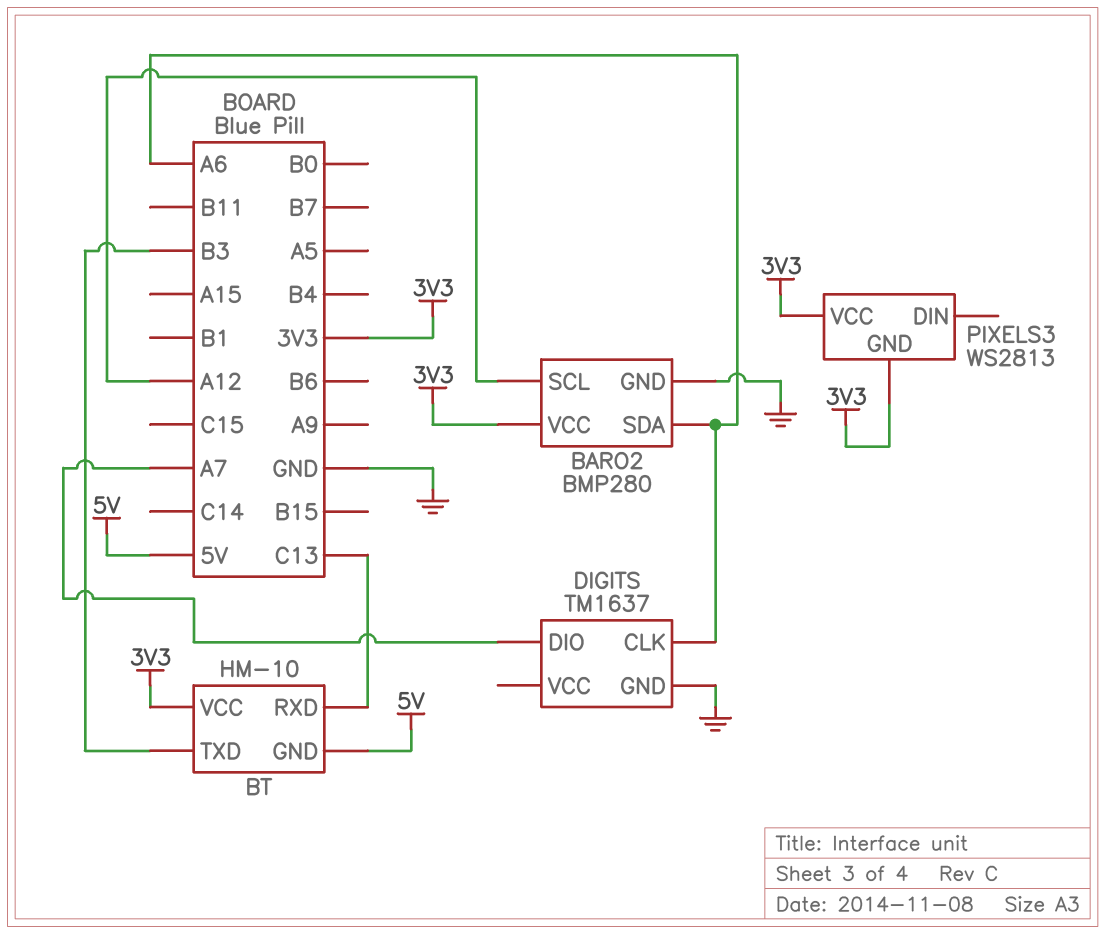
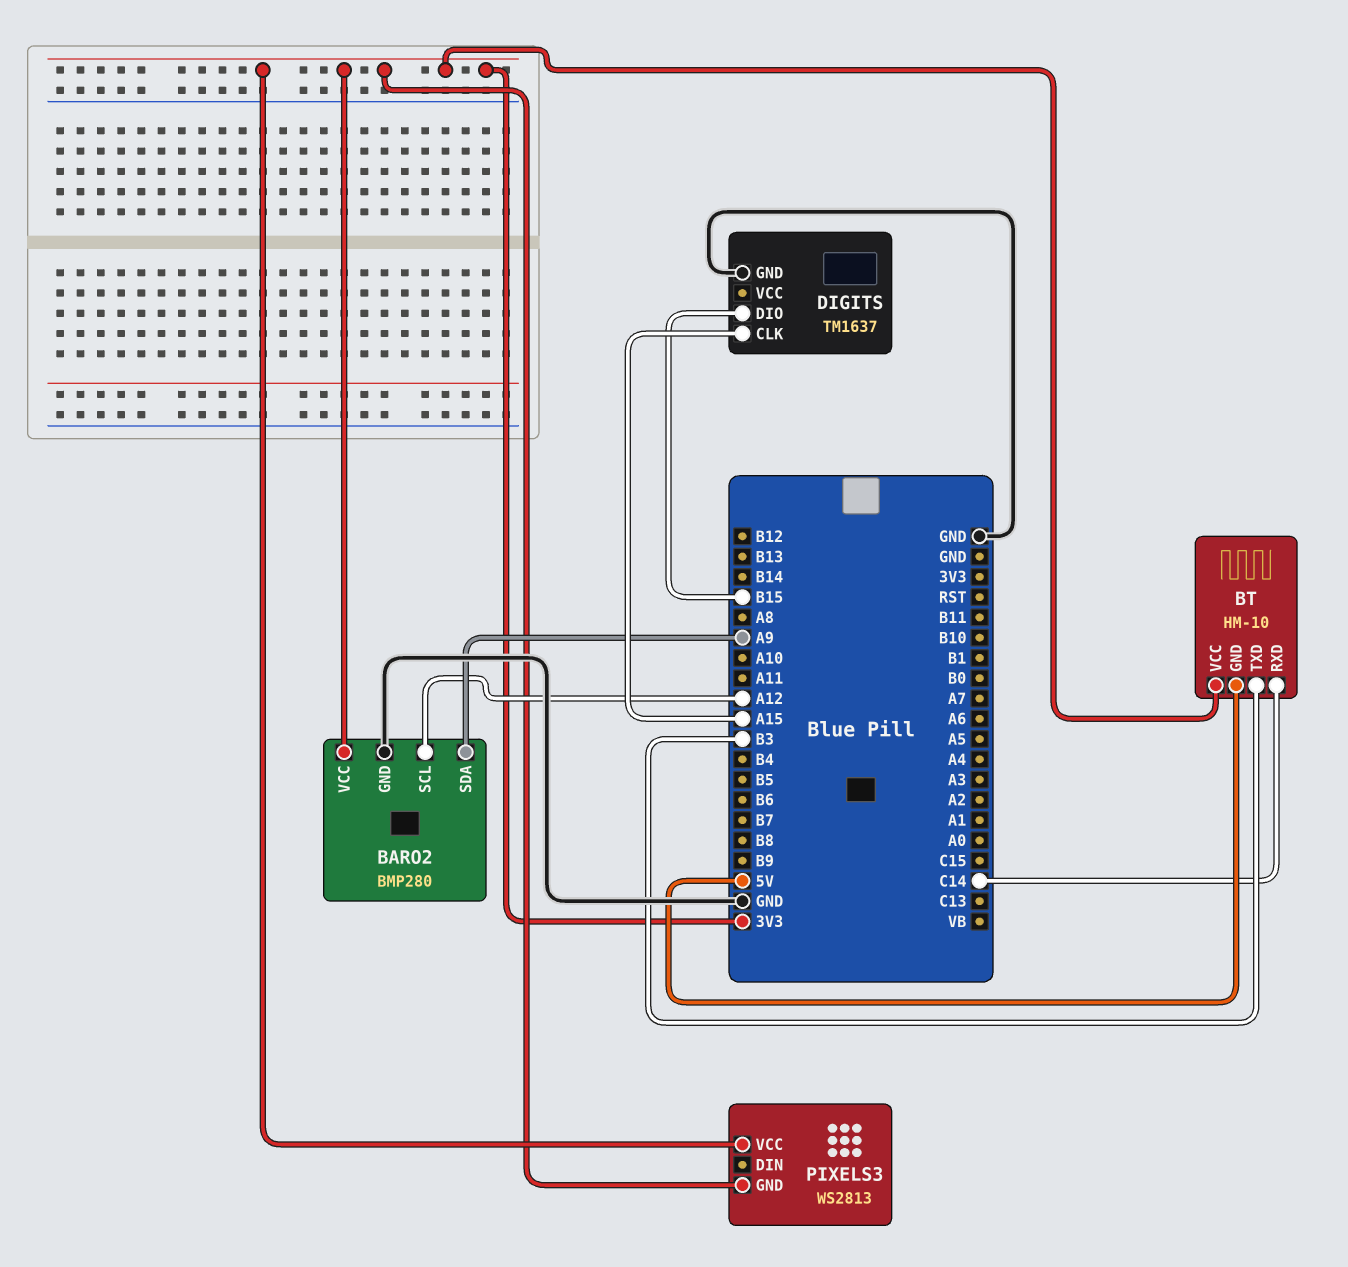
BARO2 pin SDA: A6 -> A9
BT pin RXD: C13 -> C14
DIGITS pin CLK: A6 -> A15
DIGITS pin DIO: A7 -> B15

